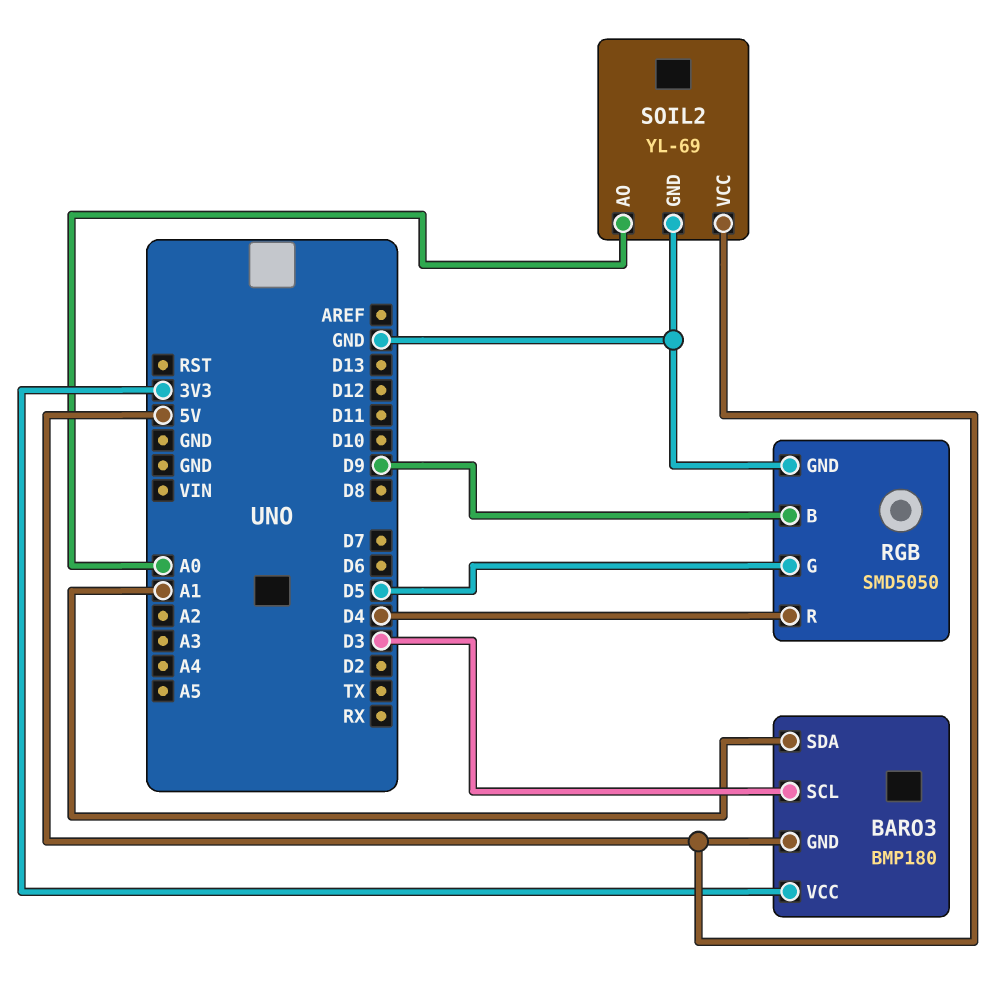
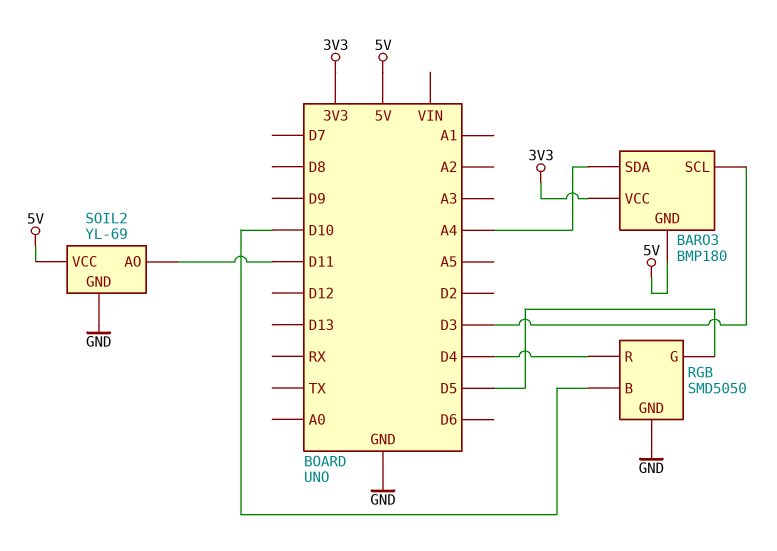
BARO3 pin SDA: A1 -> A4
RGB pin B: D9 -> D10
SOIL2 pin AO: A0 -> D11

